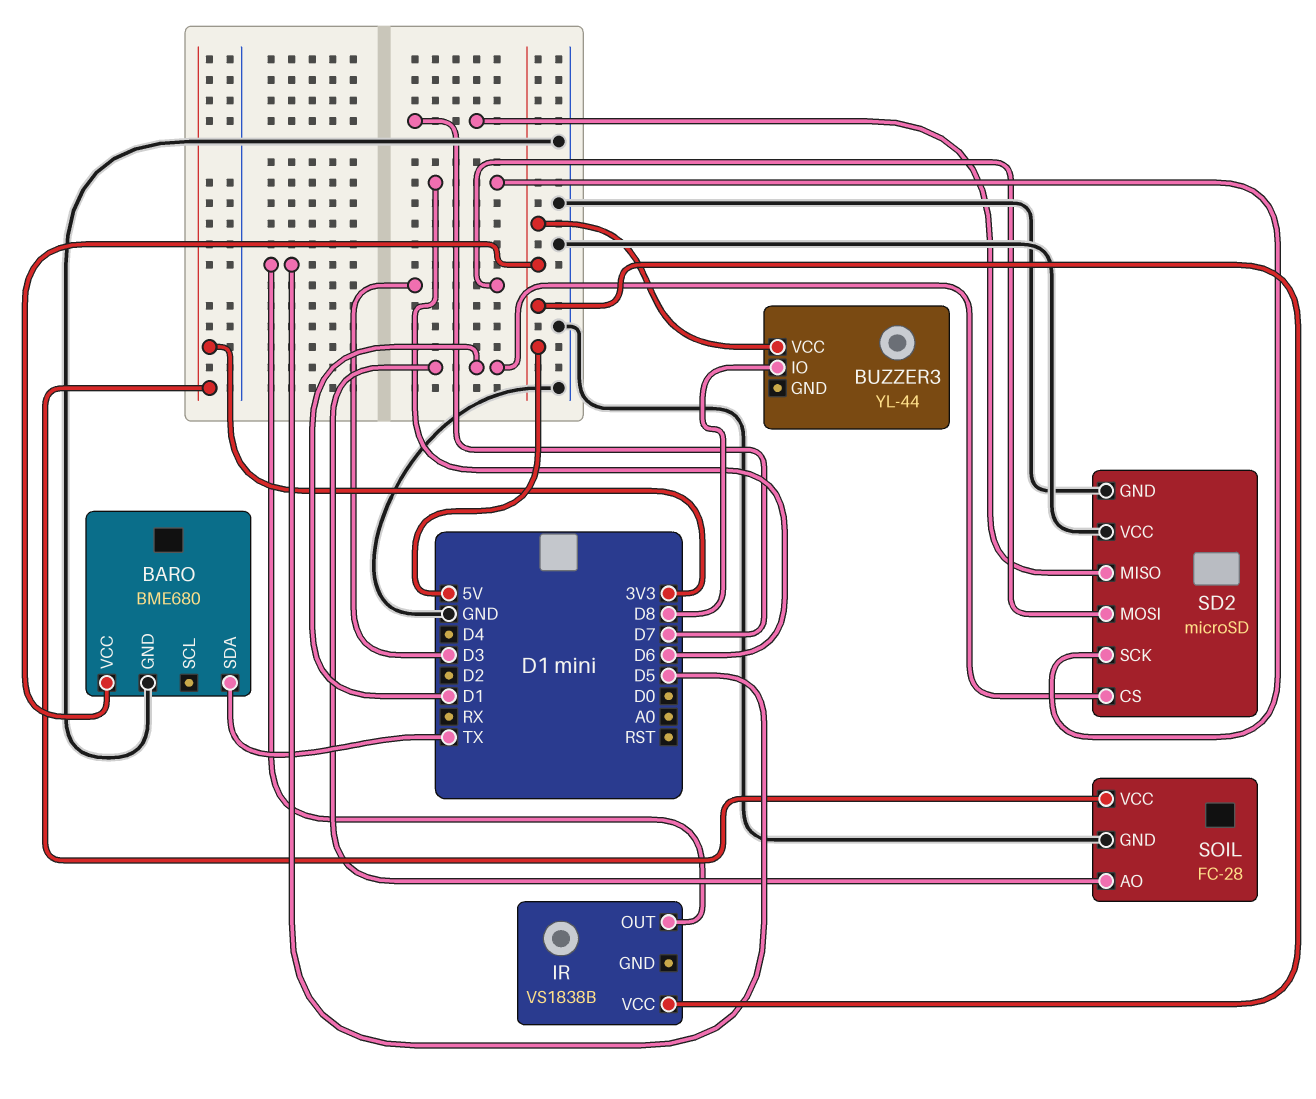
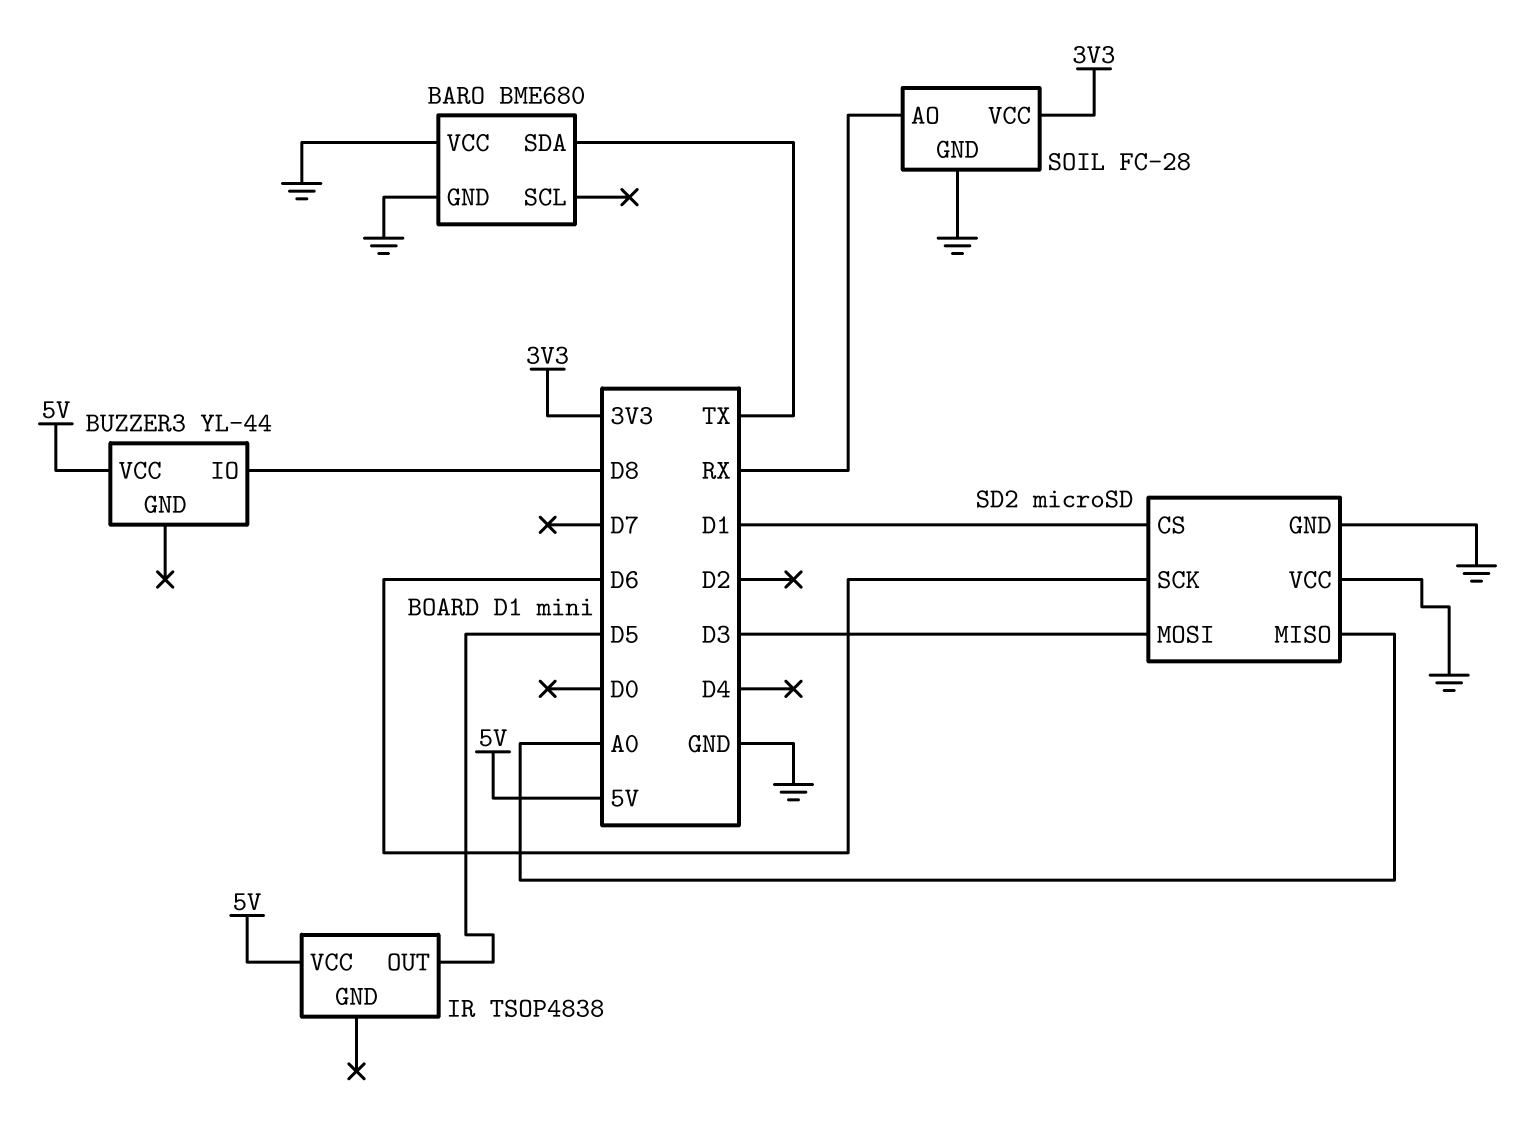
BARO pin VCC: 5V -> GND
IR: VS1838B -> TSOP4838
SD2 pin MISO: D7 -> A0
SOIL pin AO: D1 -> RX

